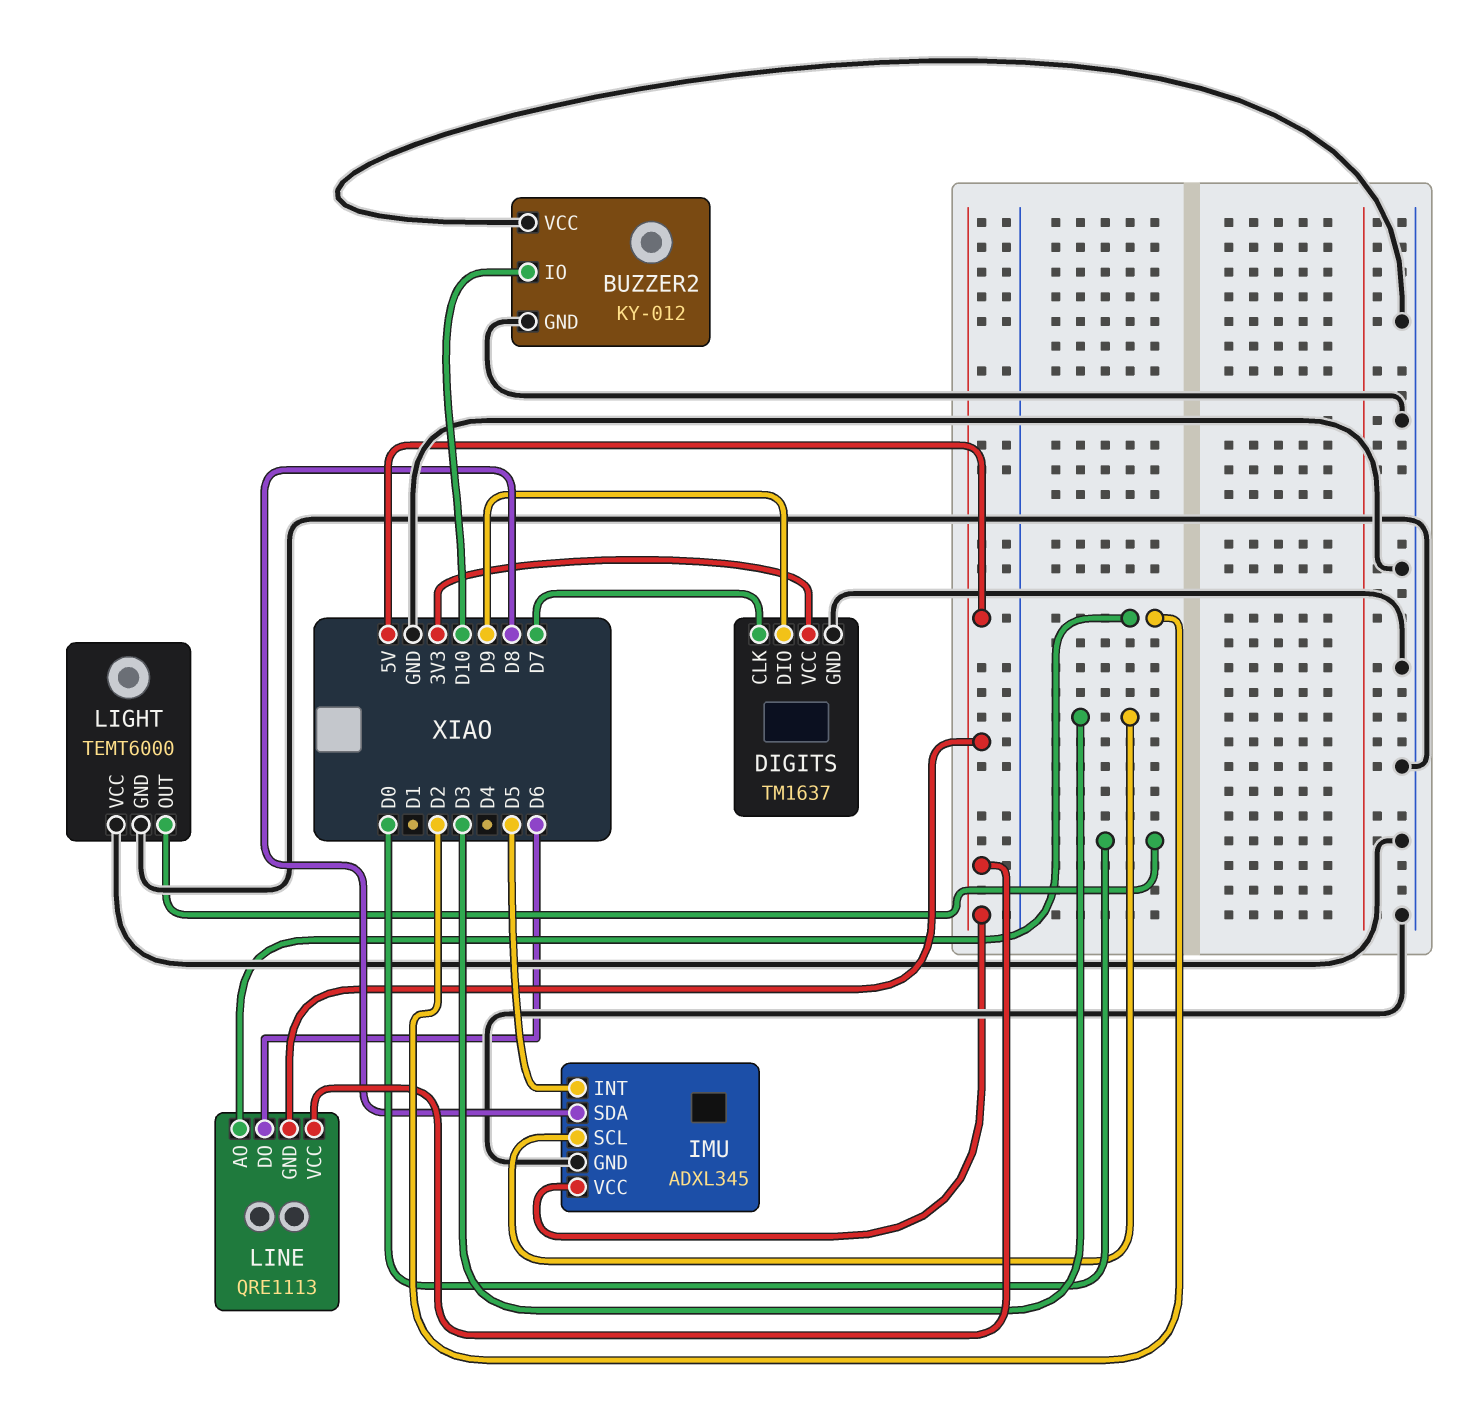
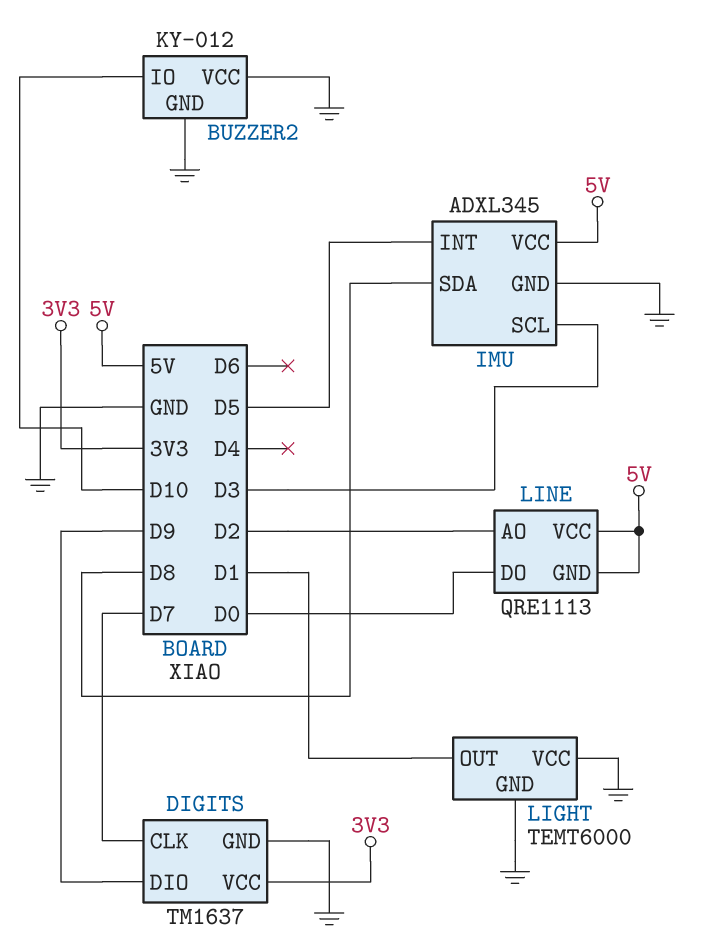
LIGHT pin OUT: D0 -> D1
LINE pin DO: D6 -> D0

